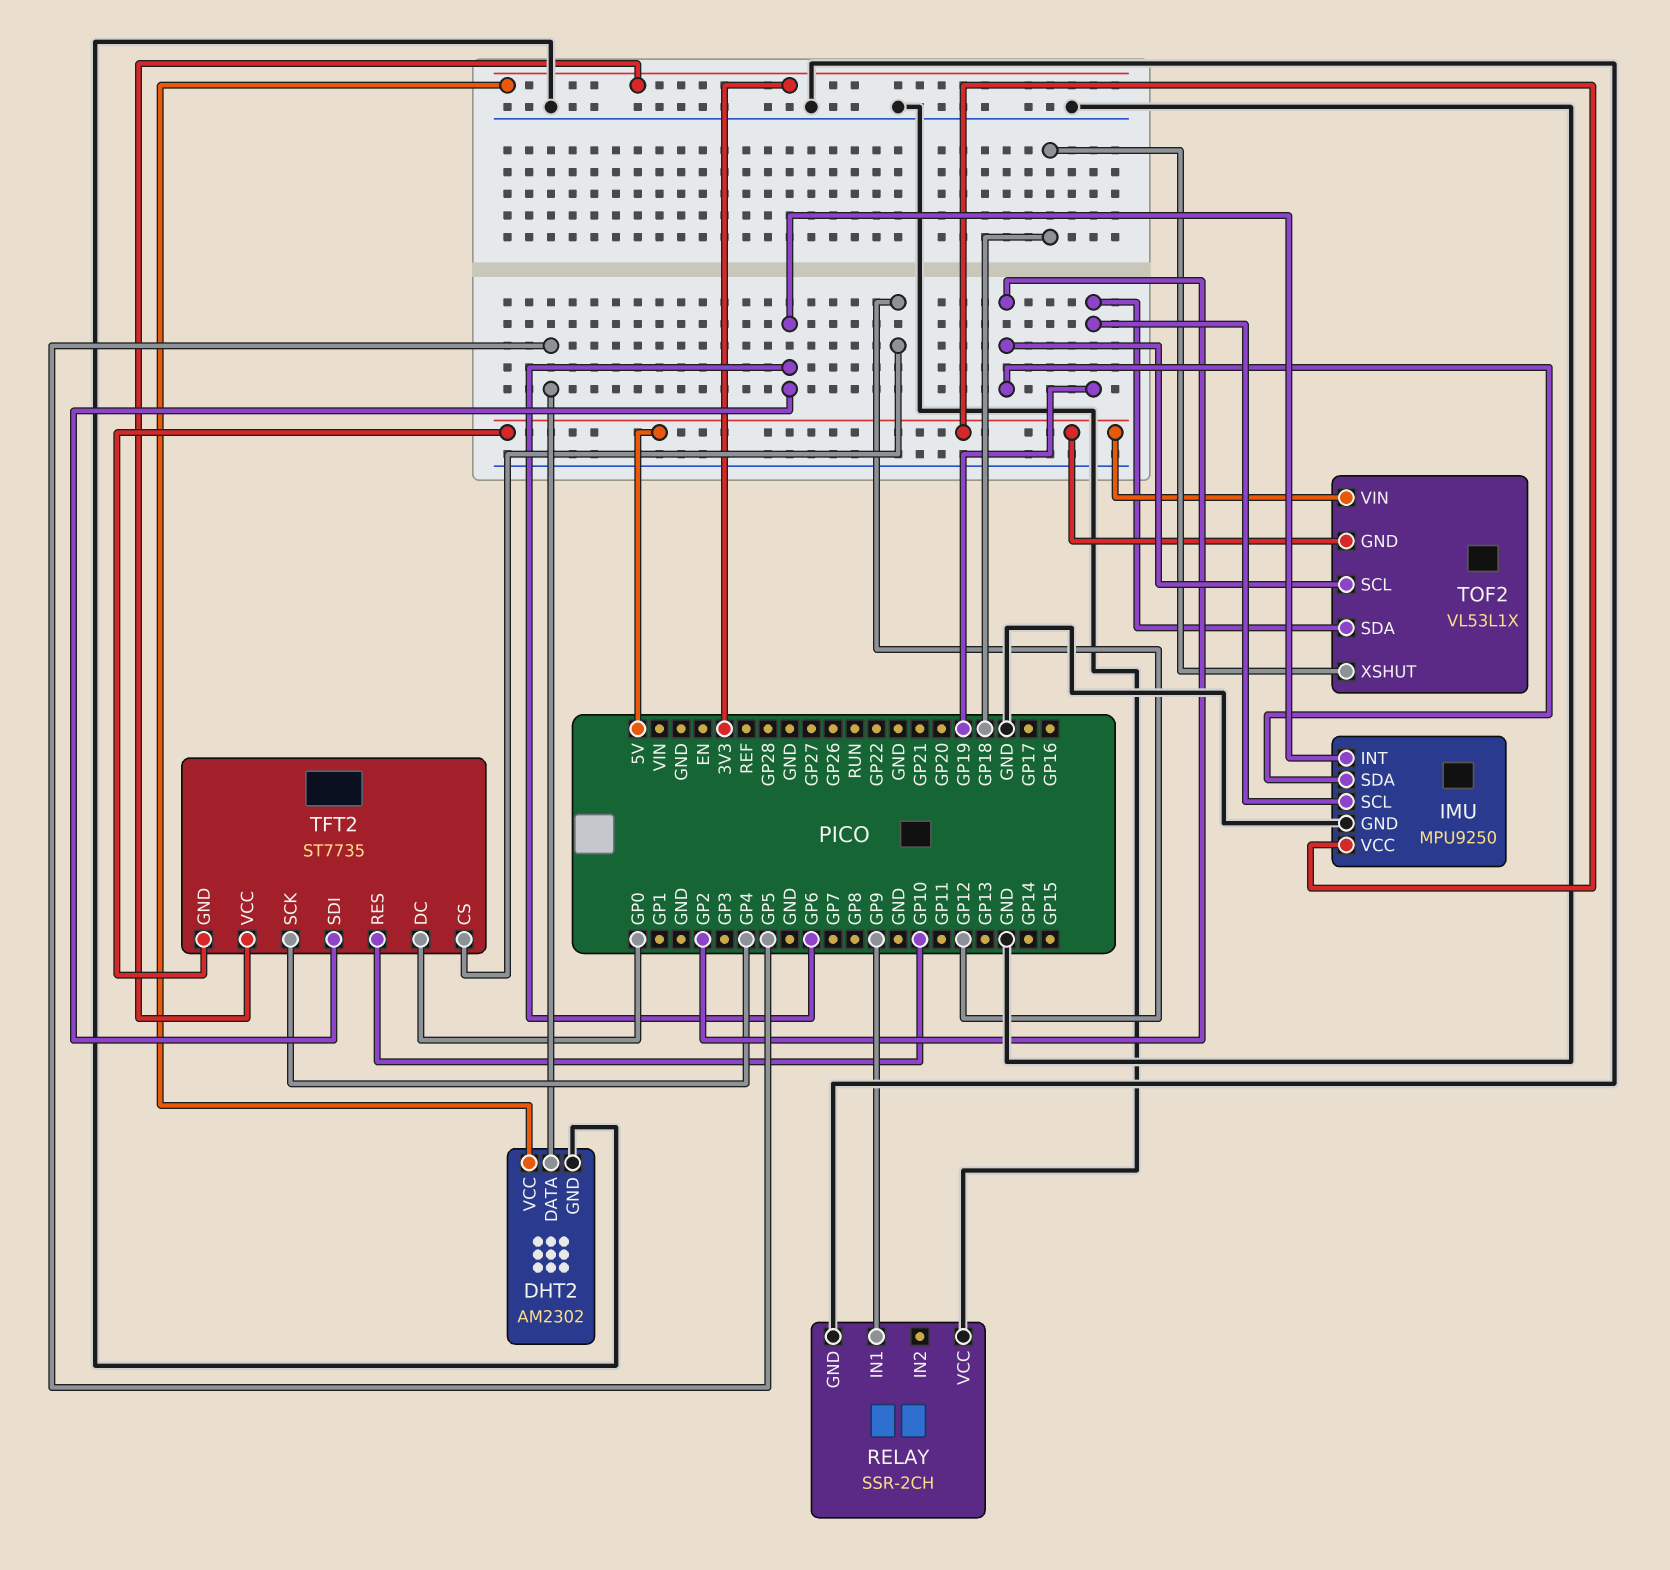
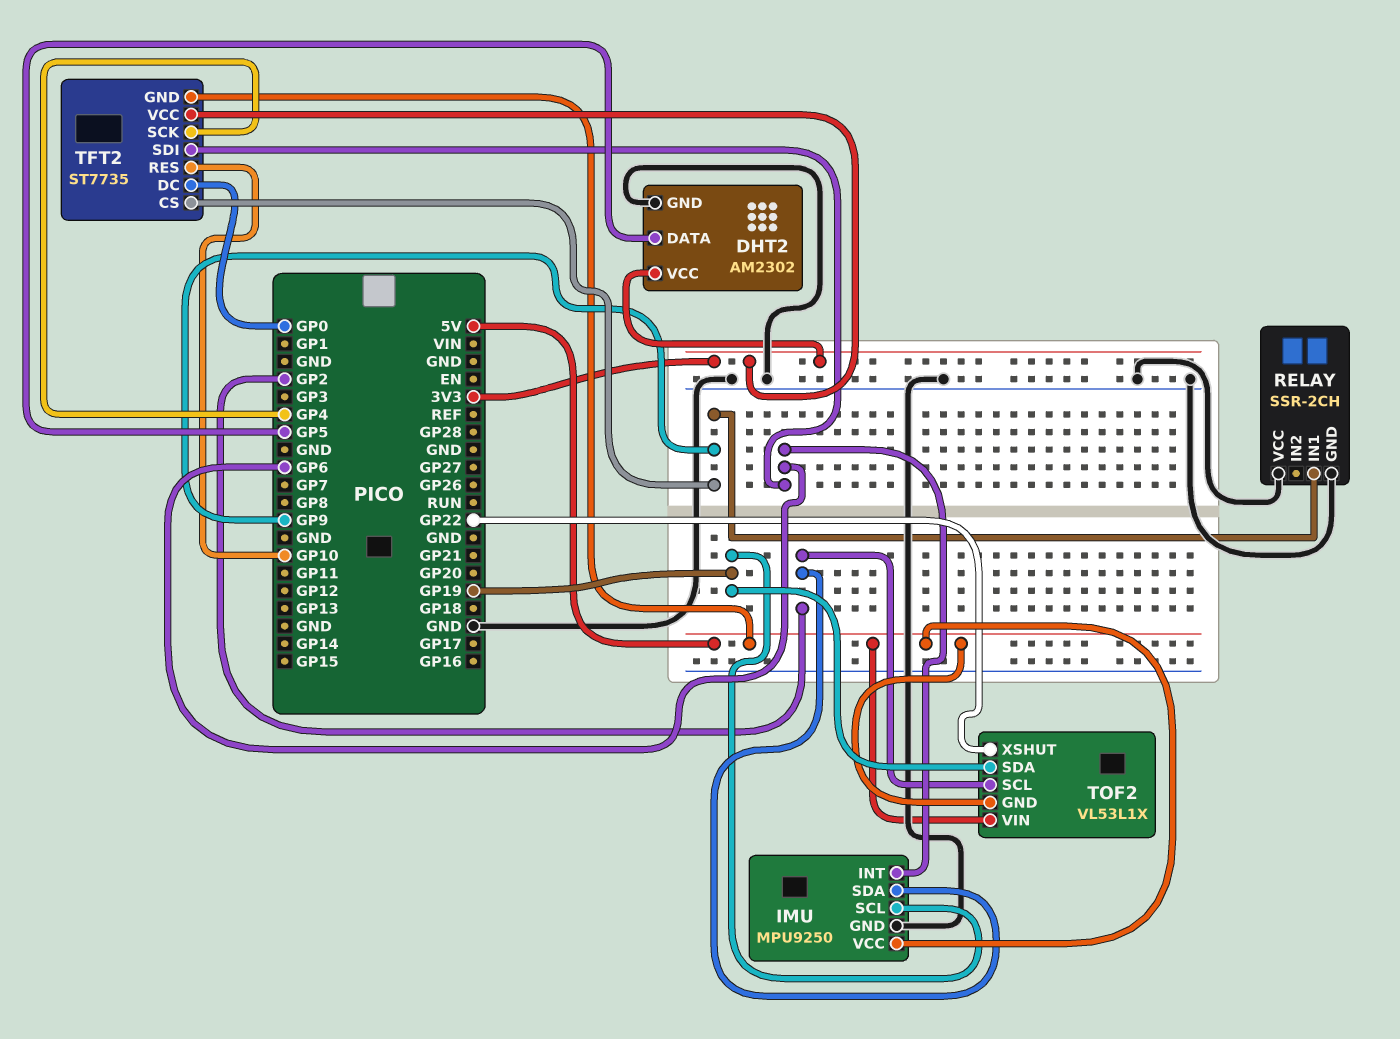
TFT2 pin CS: GP12 -> GP9
TOF2 pin XSHUT: GP18 -> GP22

